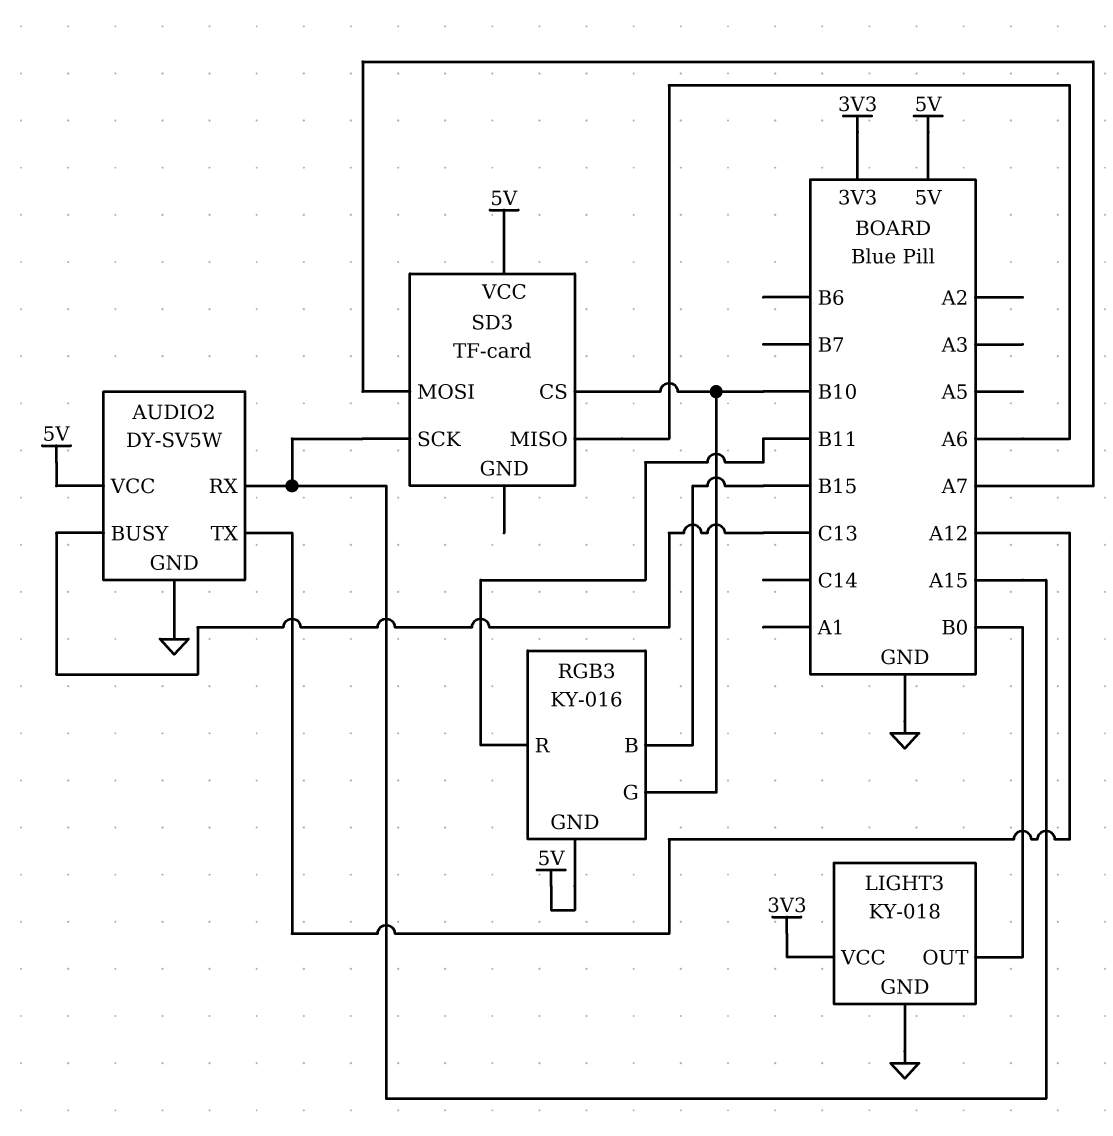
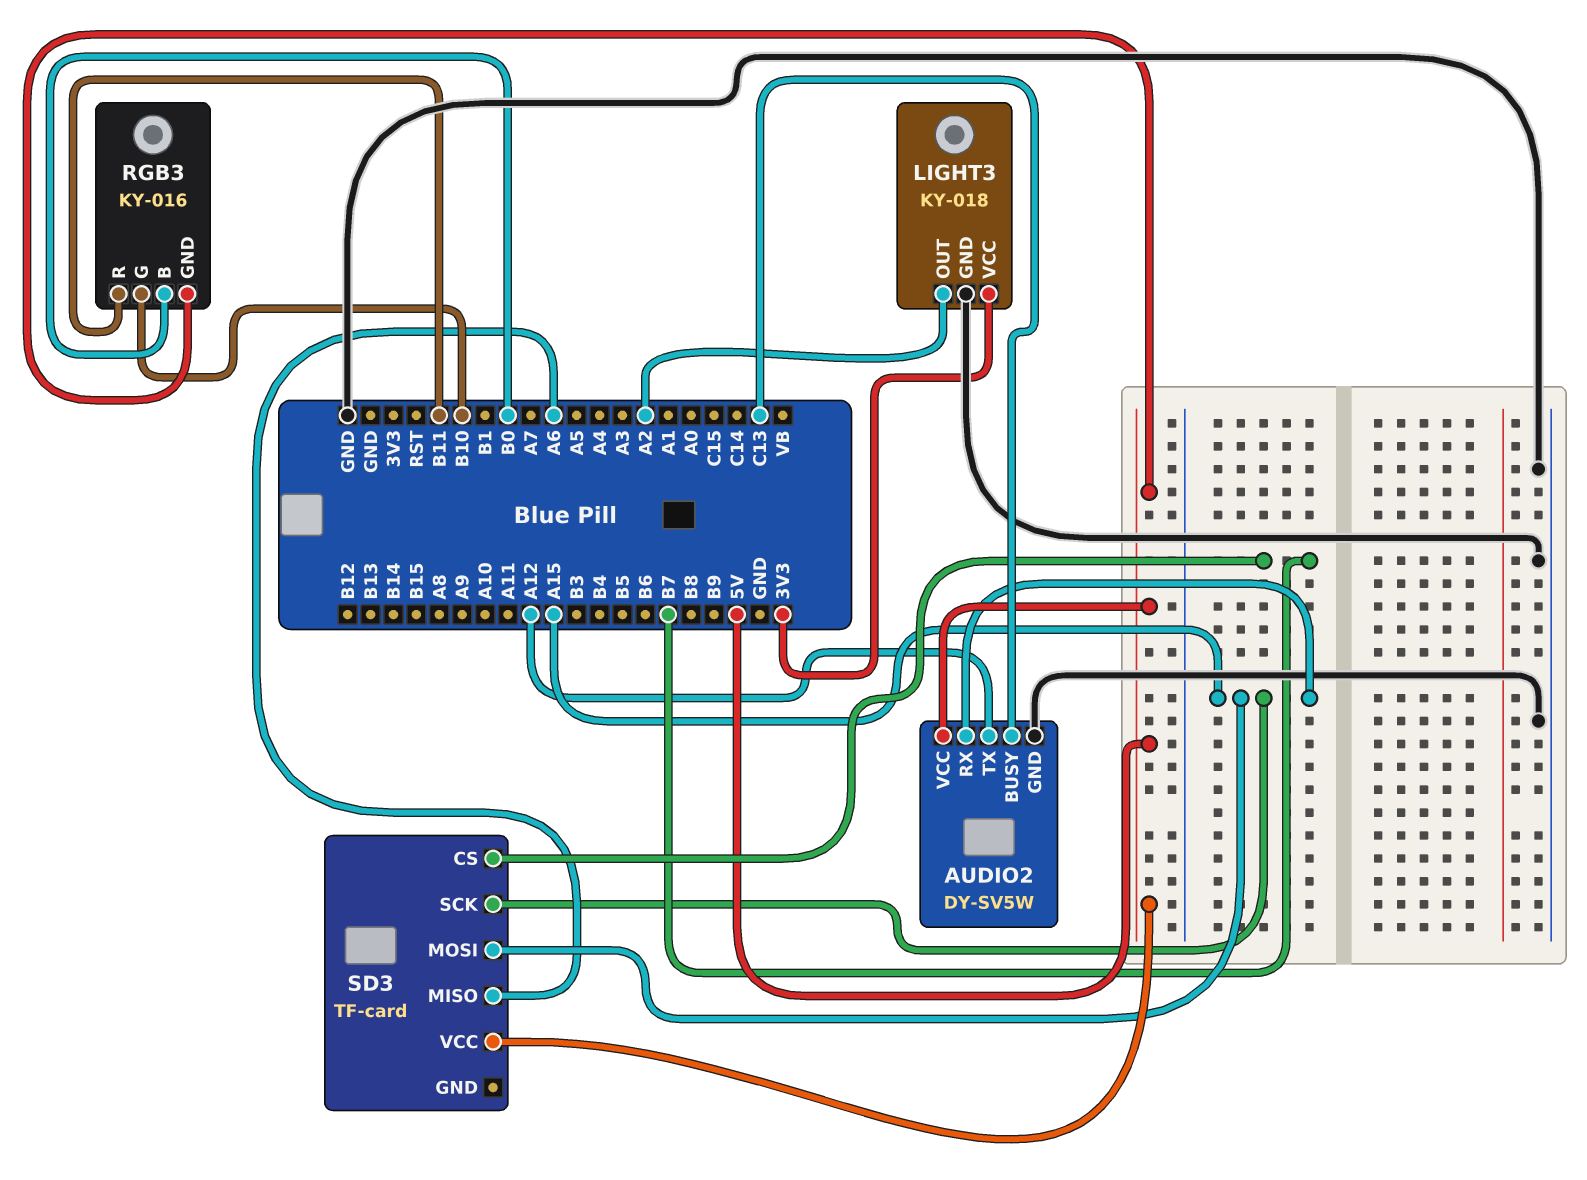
LIGHT3 pin OUT: B0 -> A2
RGB3 pin B: B15 -> B0
SD3 pin CS: B10 -> B7
SD3 pin MOSI: A7 -> A15

